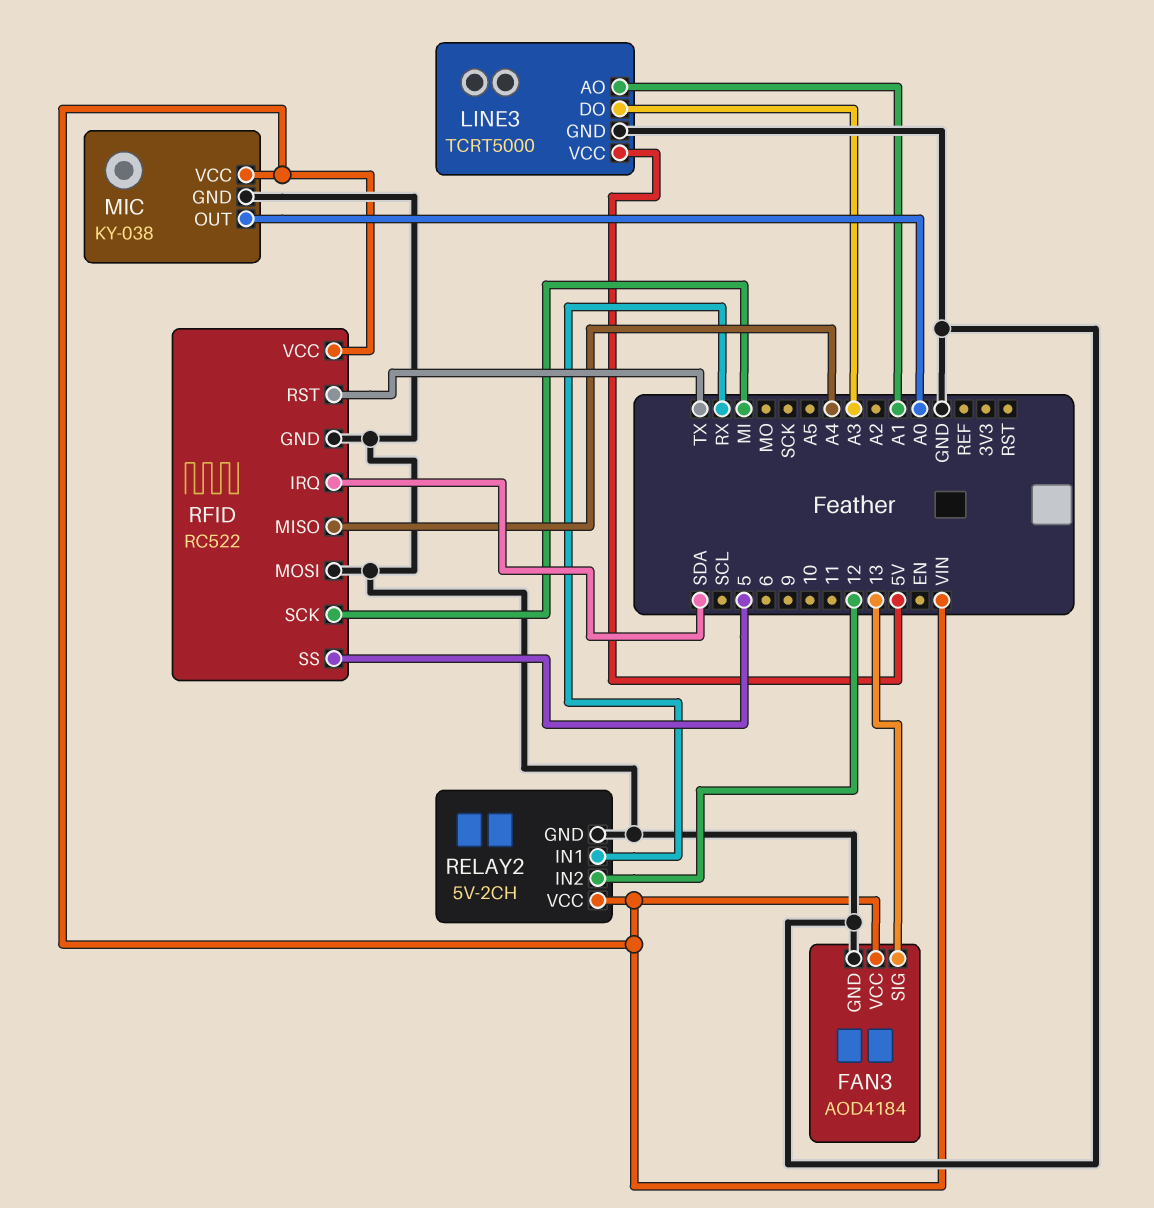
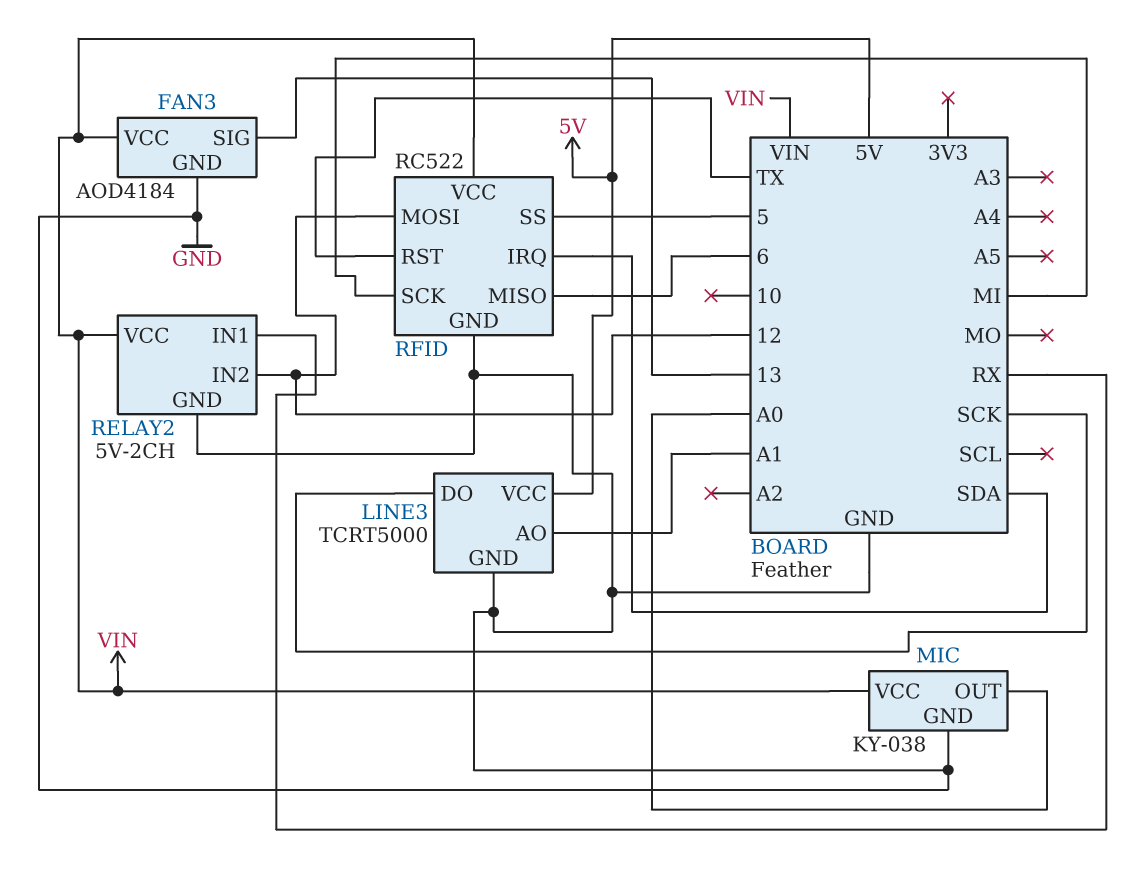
LINE3 pin DO: A3 -> SCK
RFID pin MISO: A4 -> 6
RFID pin MOSI: GND -> 12

